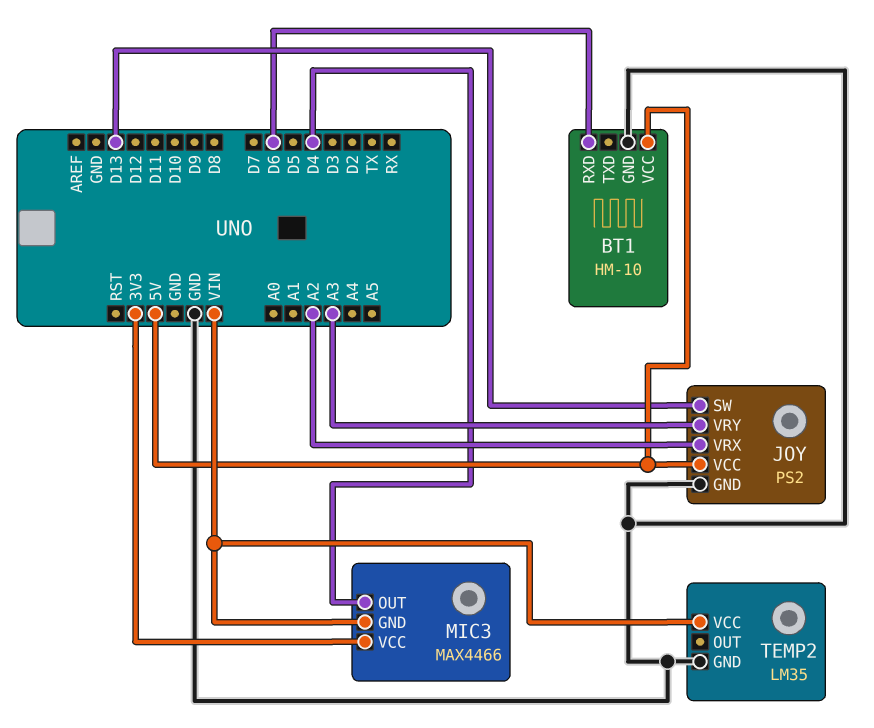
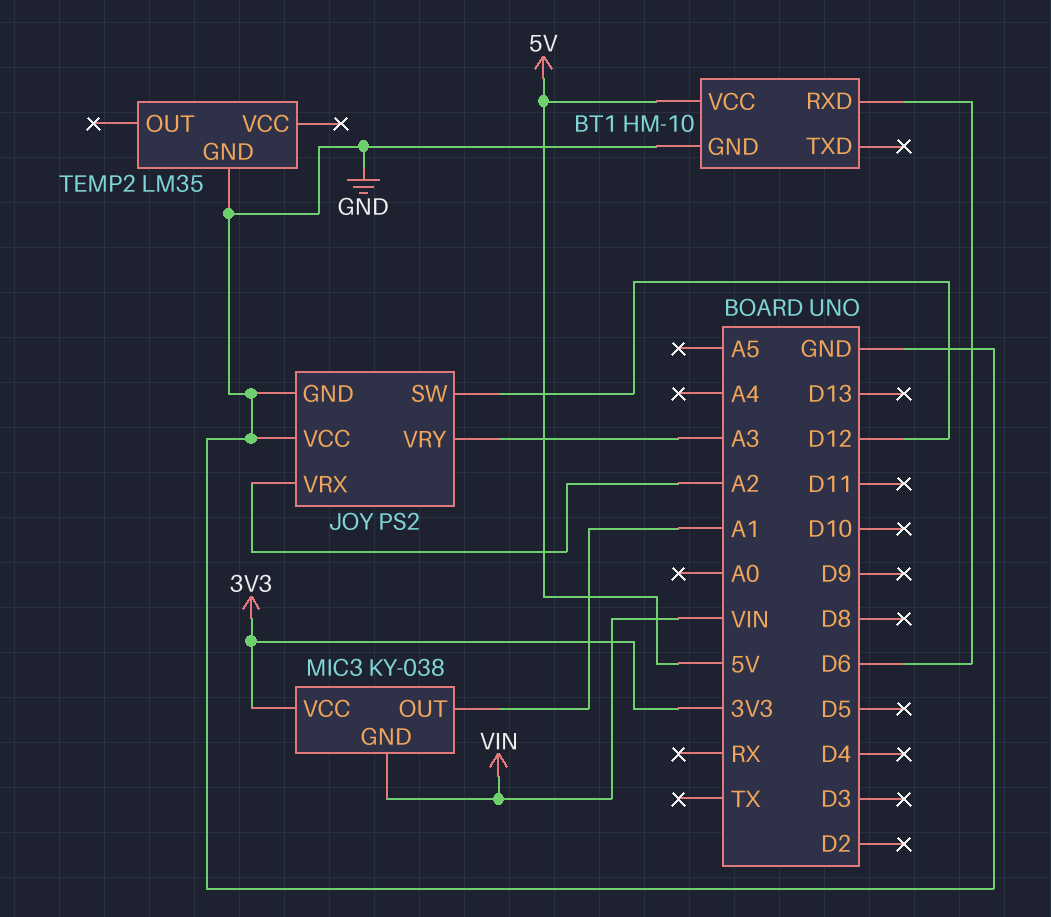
JOY pin SW: D13 -> D12
JOY pin VCC: 5V -> GND
MIC3: MAX4466 -> KY-038
MIC3 pin OUT: D4 -> A1
TEMP2 pin VCC: VIN -> none

